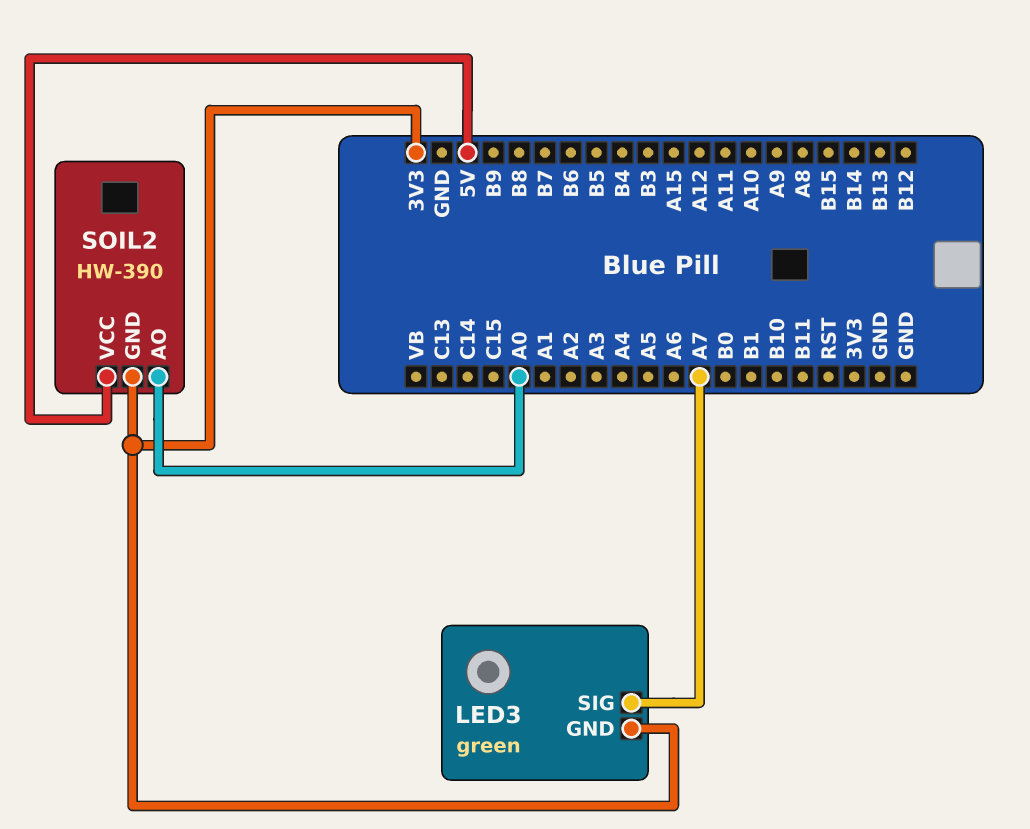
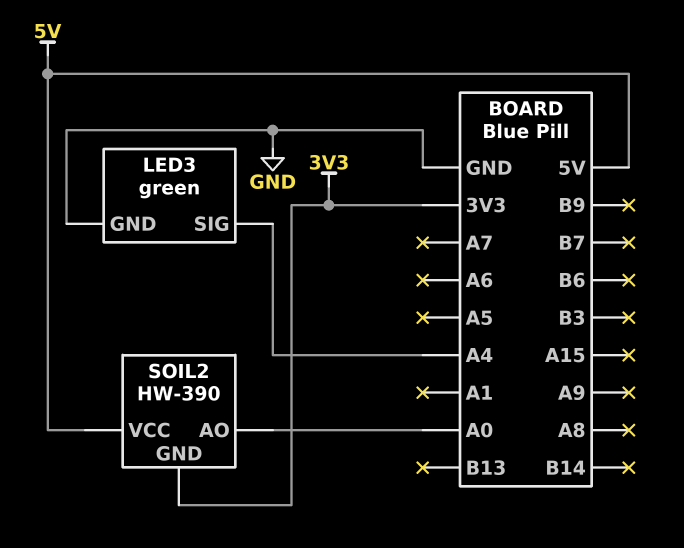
LED3 pin GND: 3V3 -> GND
LED3 pin SIG: A7 -> A4

